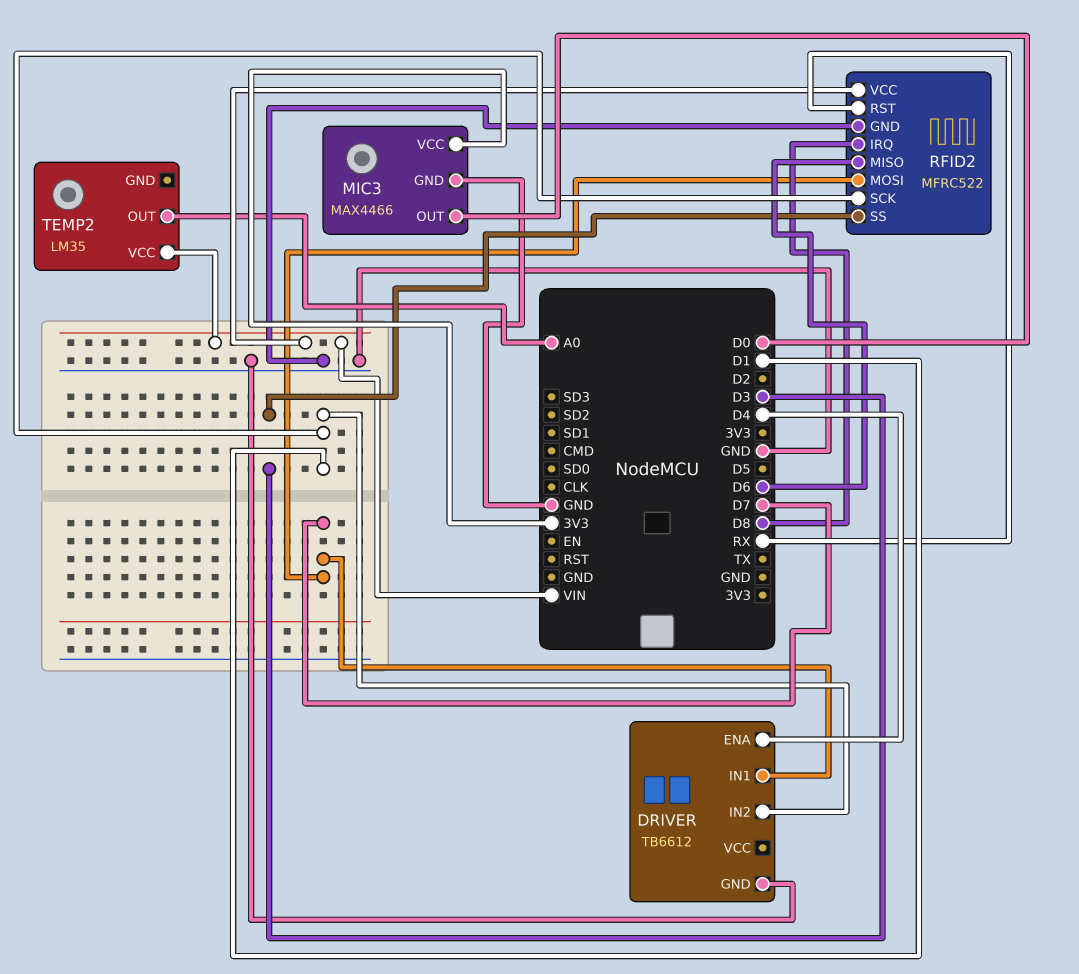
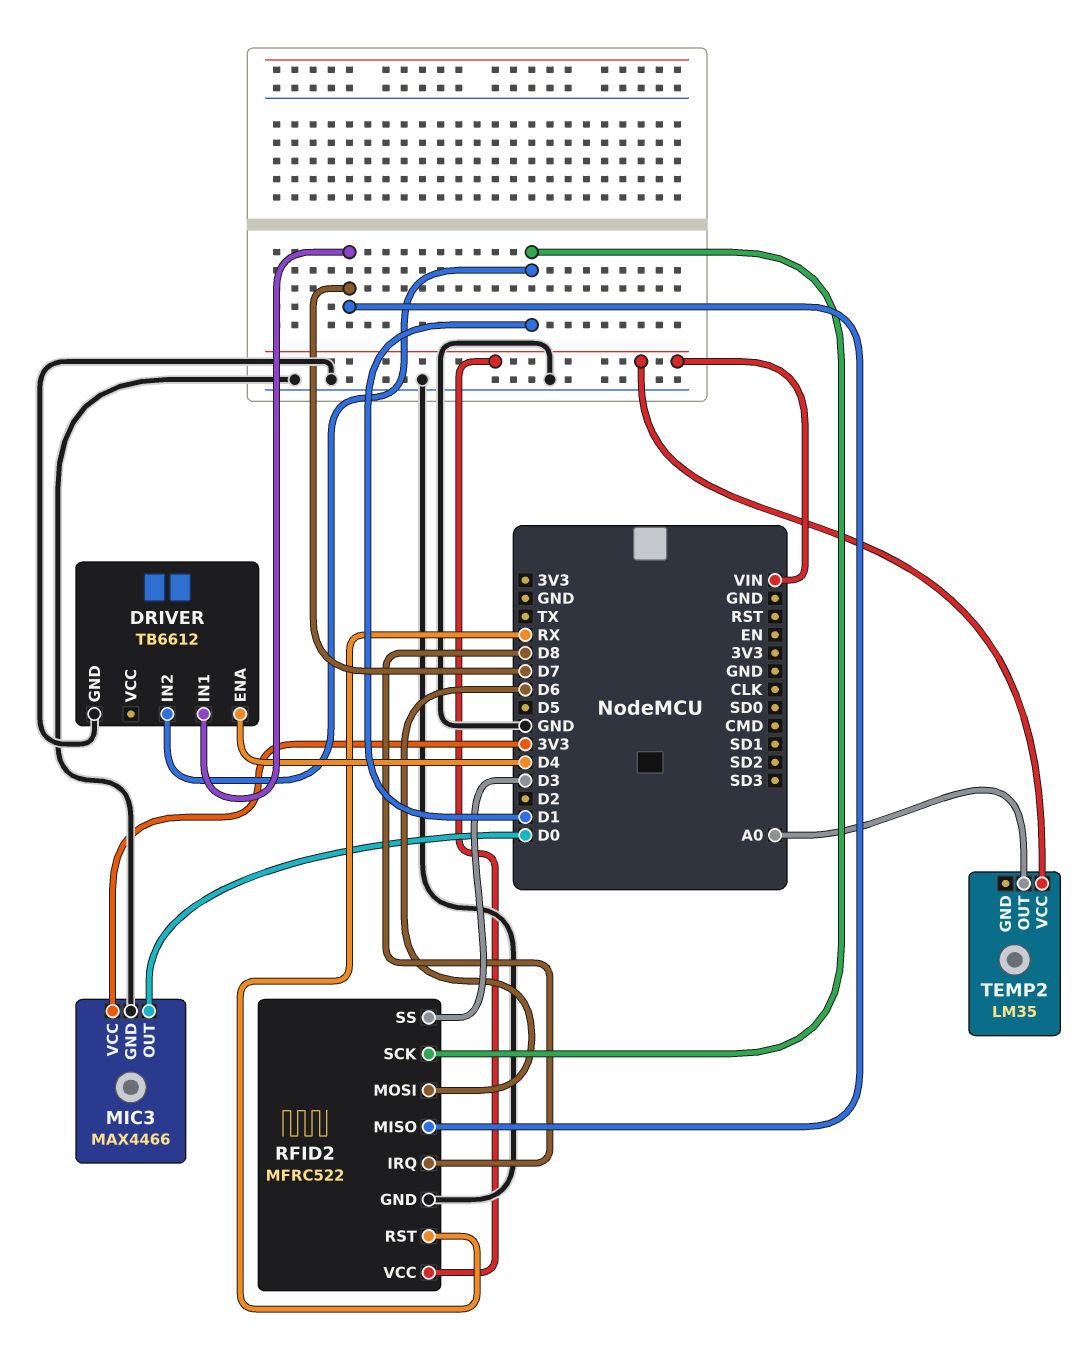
RFID2 pin MISO: D6 -> D7
RFID2 pin MOSI: D7 -> D6

